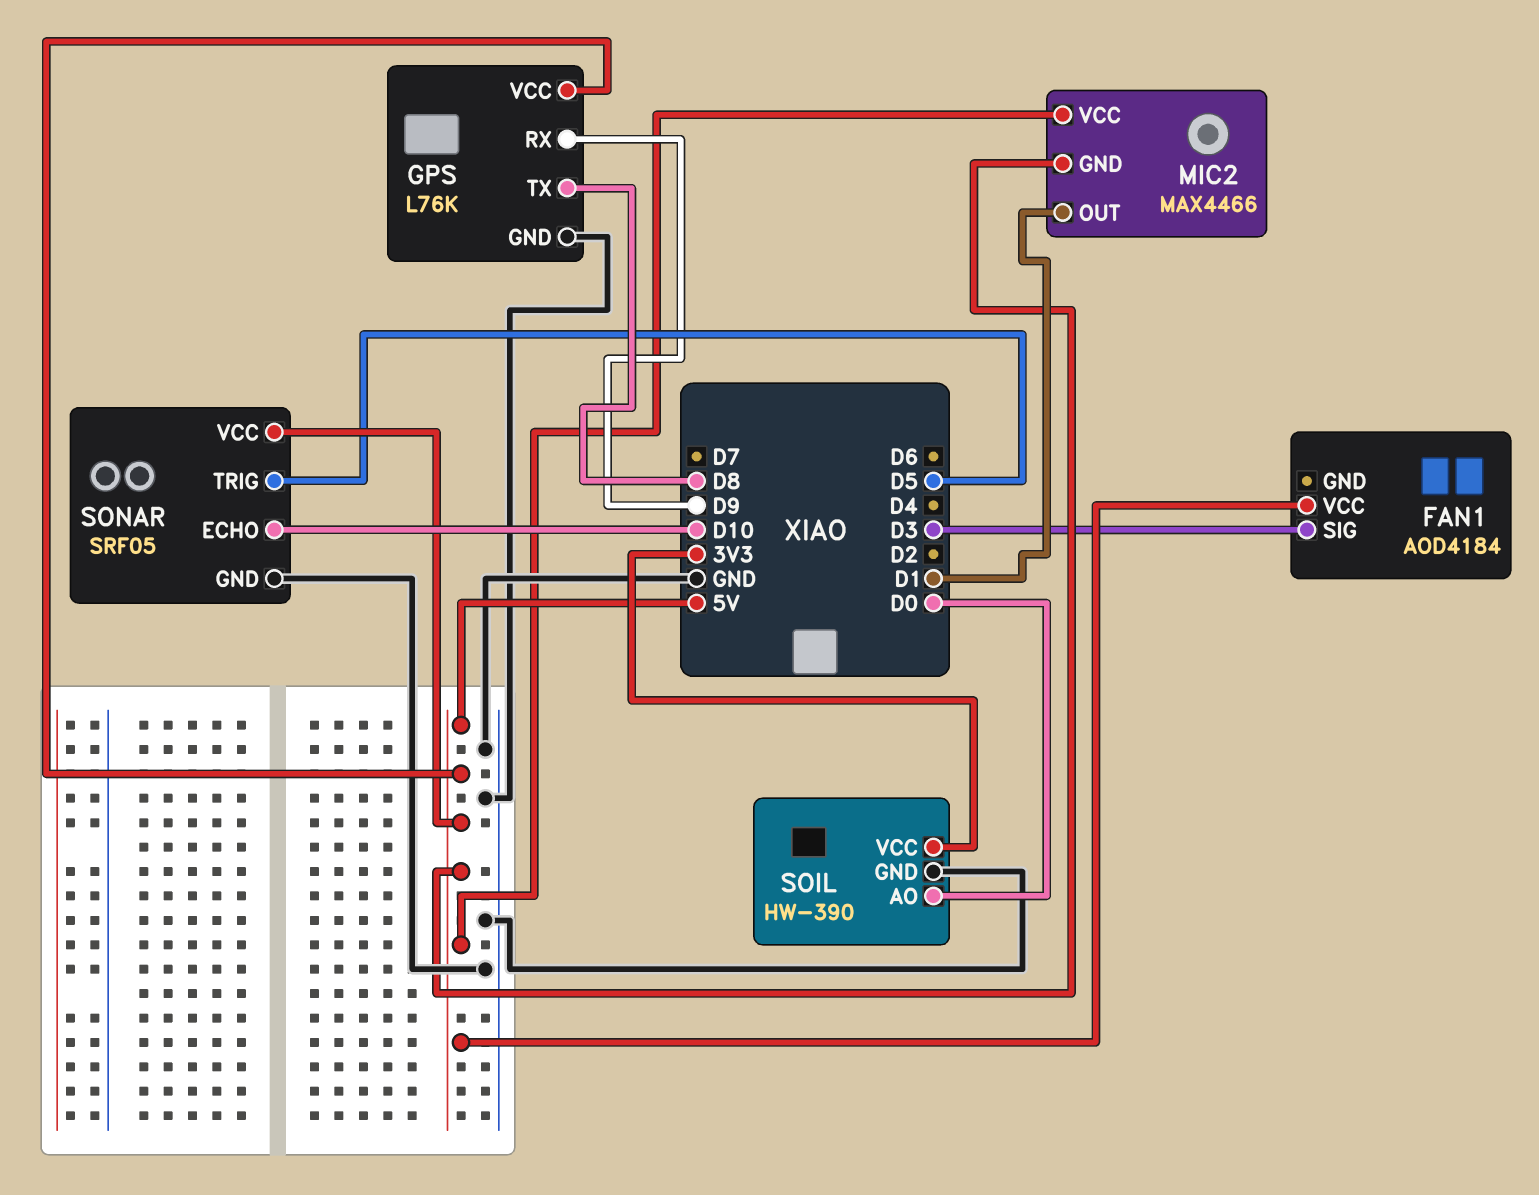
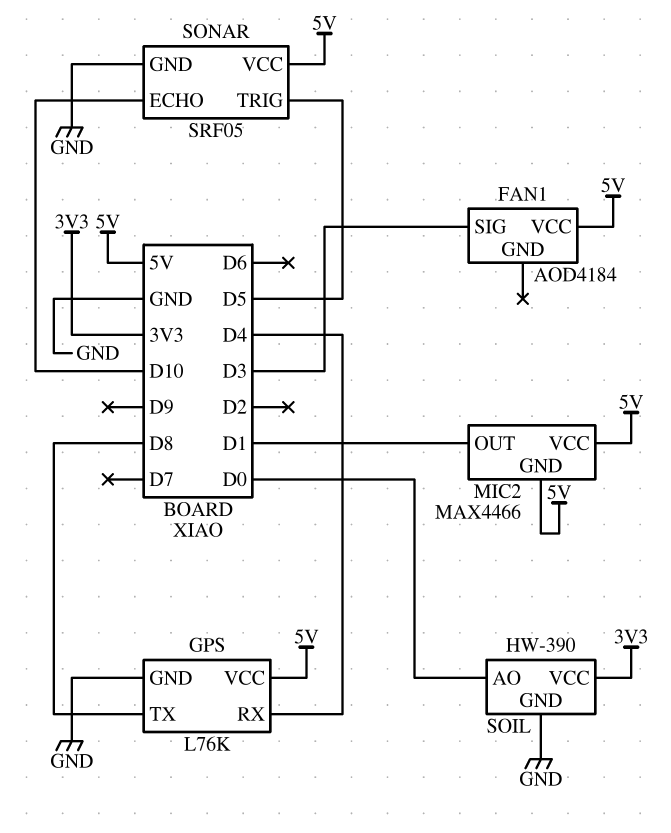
GPS pin RX: D9 -> D4

